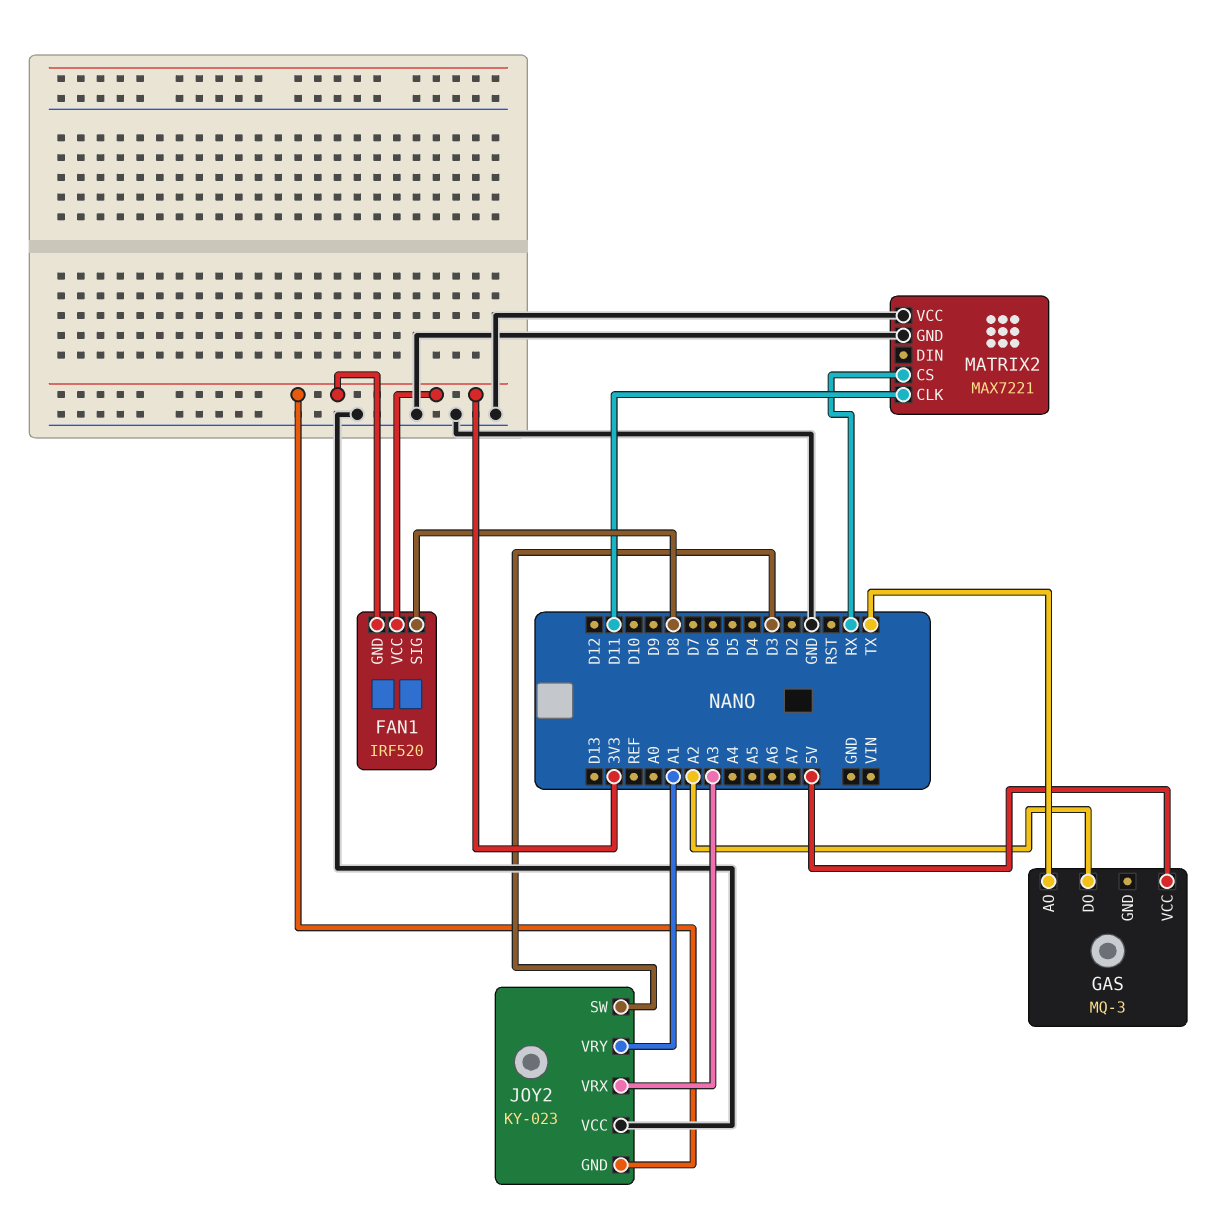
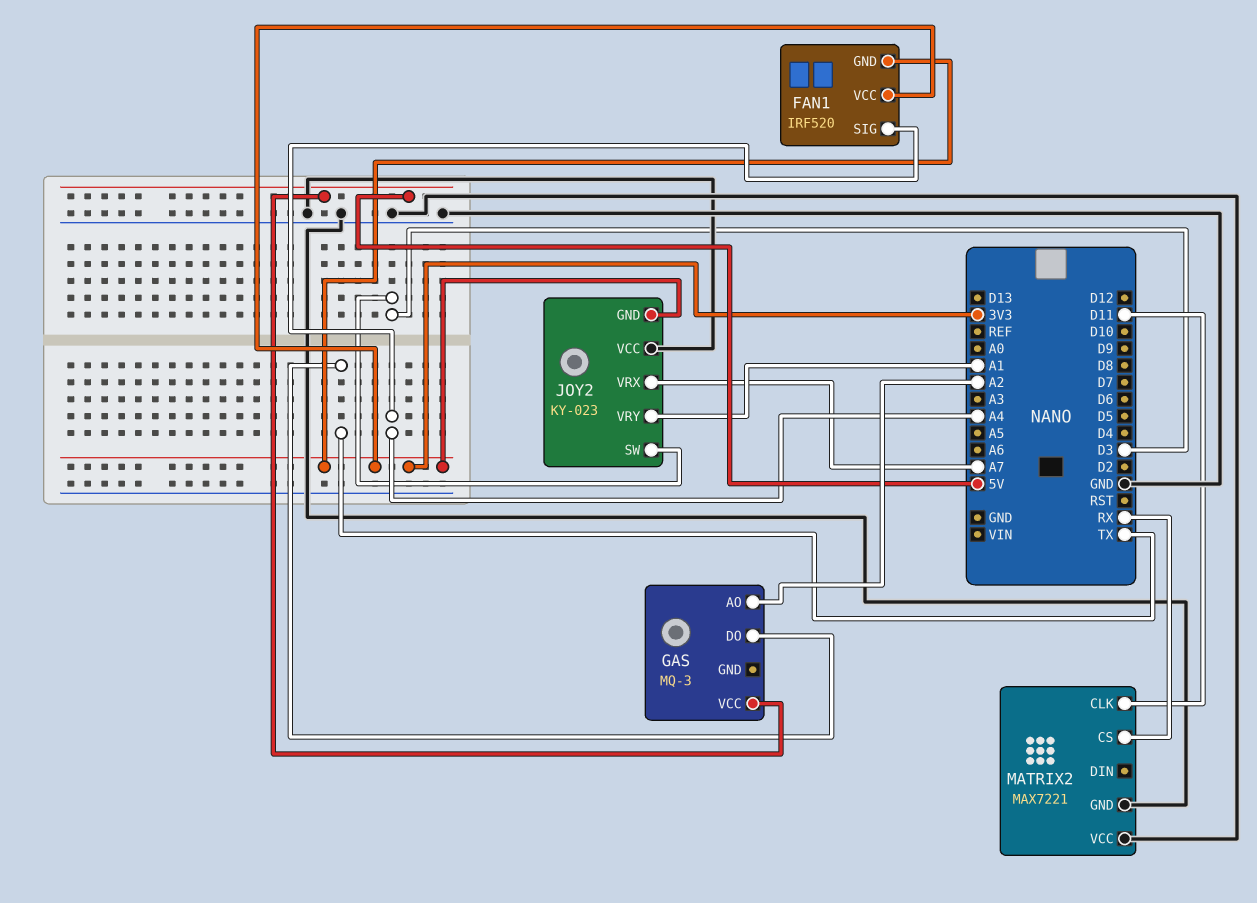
FAN1 pin SIG: D8 -> A4
GAS pin AO: TX -> A2
GAS pin DO: A2 -> TX
JOY2 pin VRX: A3 -> A7

